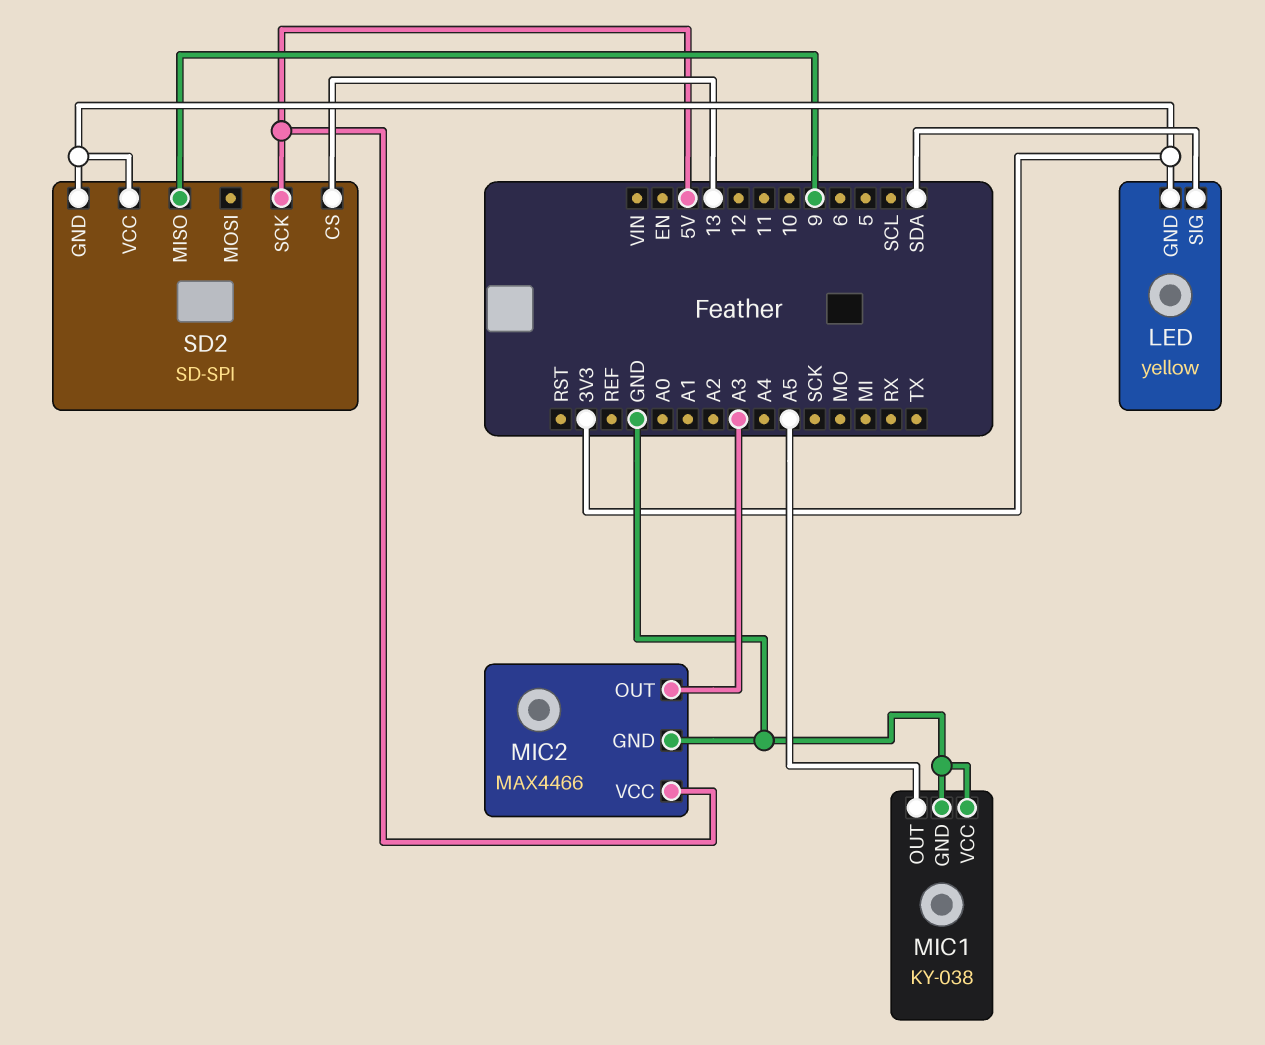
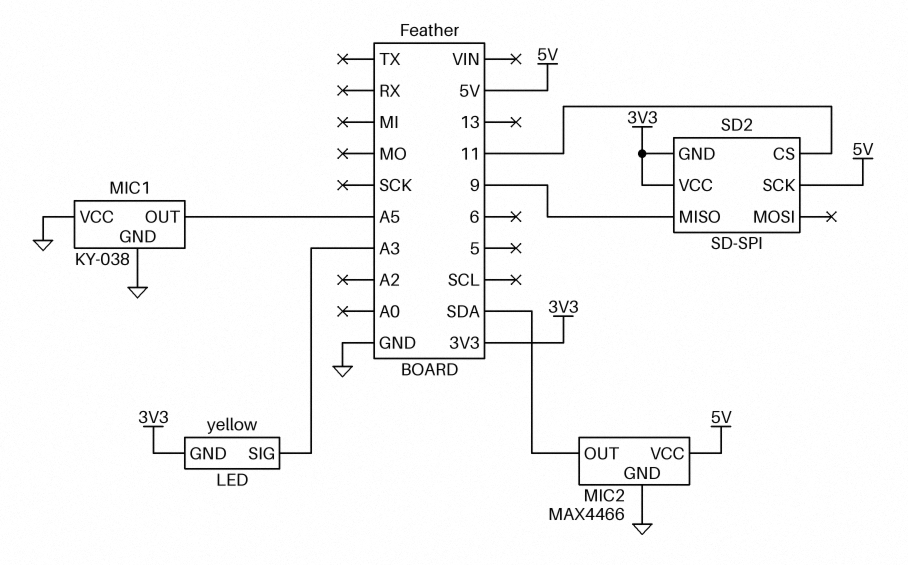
LED pin SIG: SDA -> A3
MIC2 pin OUT: A3 -> SDA
SD2 pin CS: 13 -> 11

